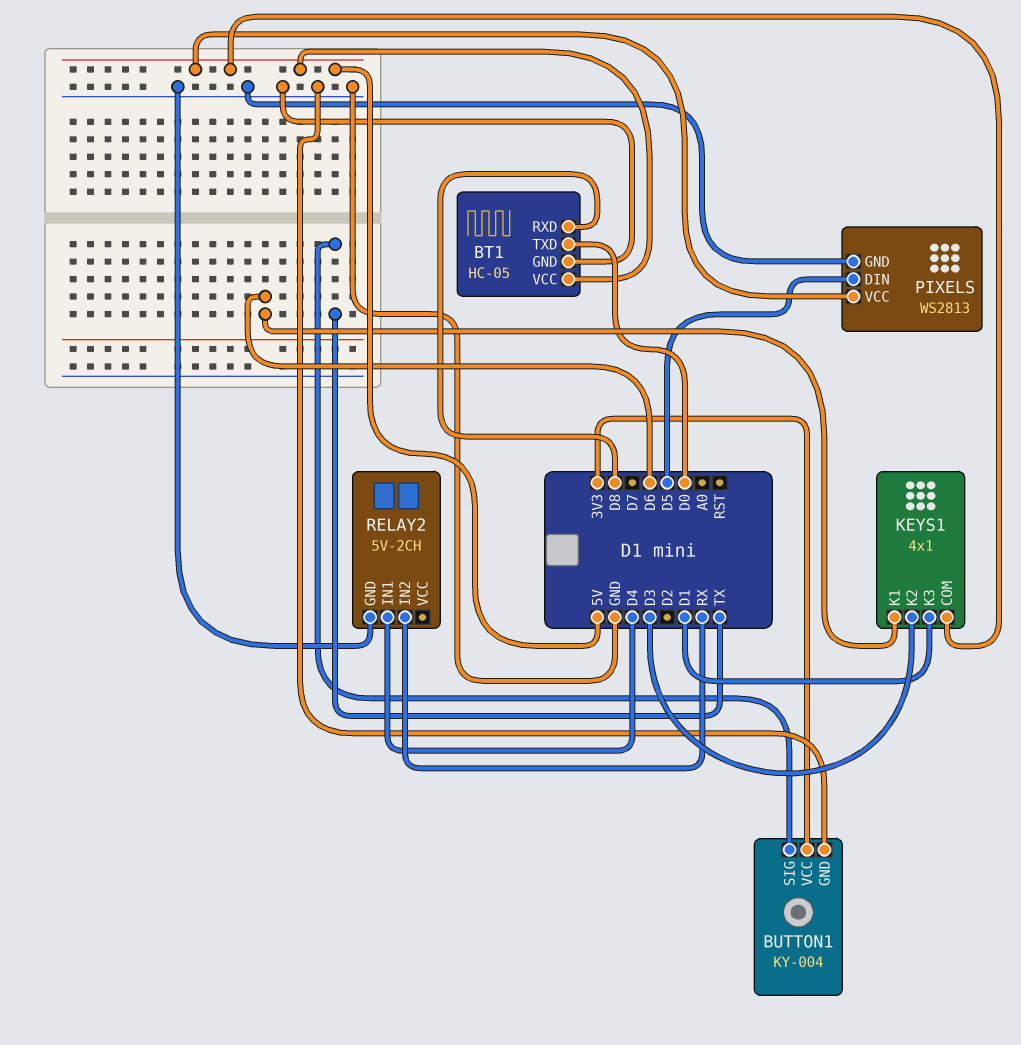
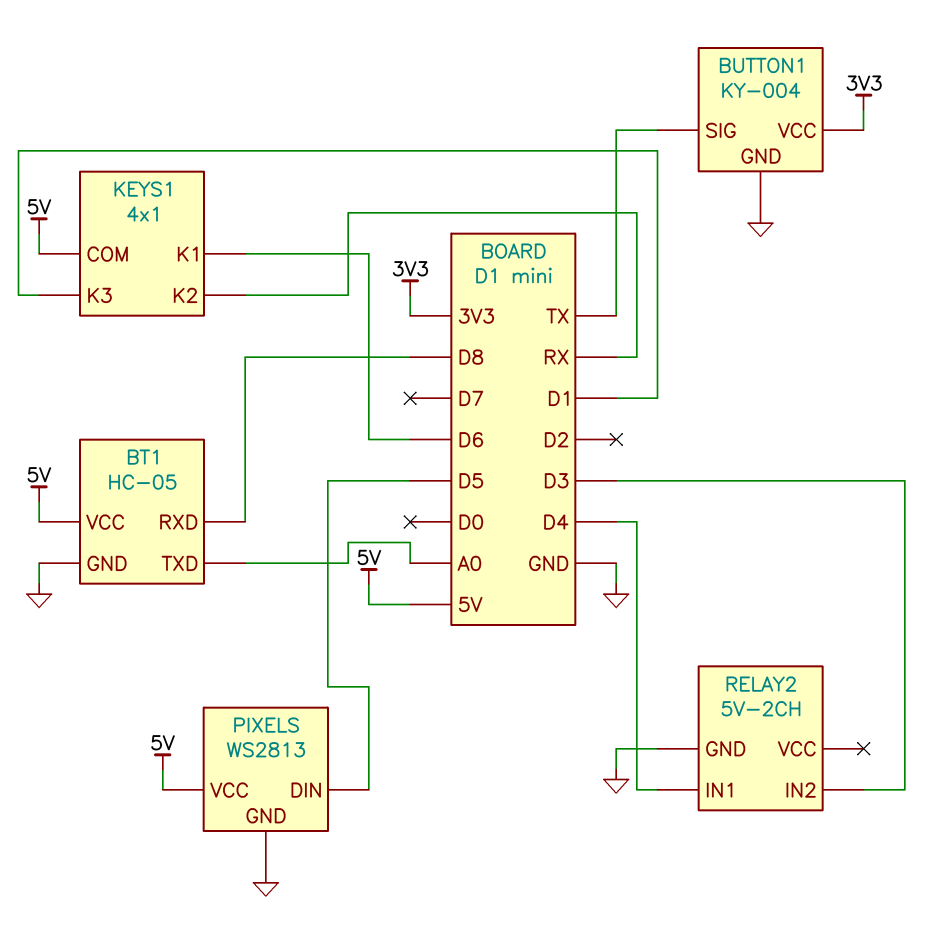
BT1 pin TXD: D0 -> A0
KEYS1 pin K2: D3 -> RX
RELAY2 pin IN2: RX -> D3

